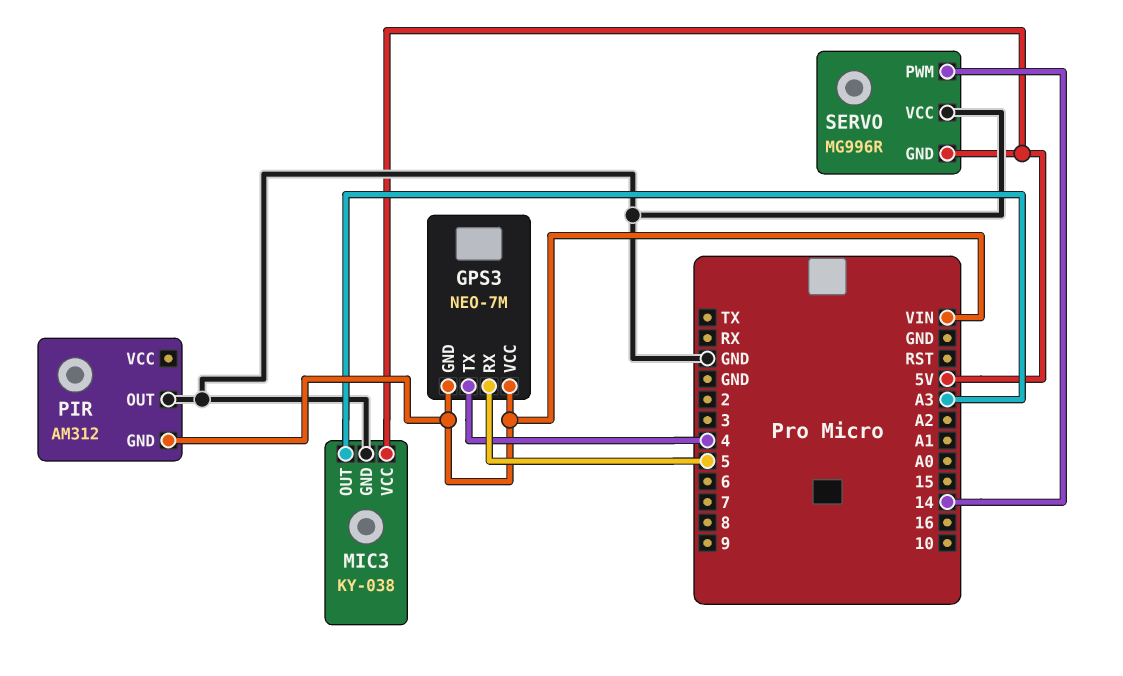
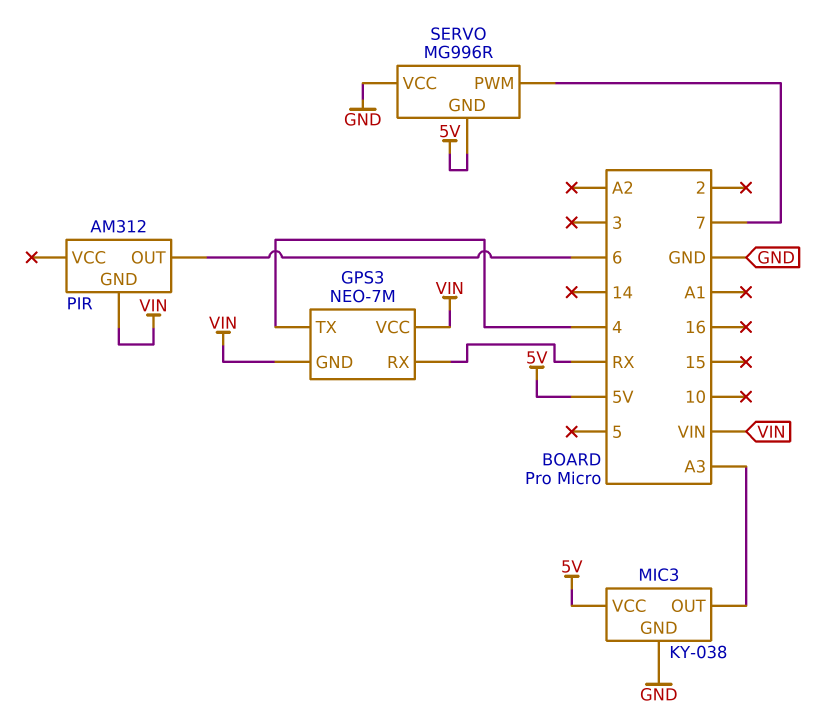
GPS3 pin RX: 5 -> RX
PIR pin OUT: GND -> 6
SERVO pin PWM: 14 -> 7

